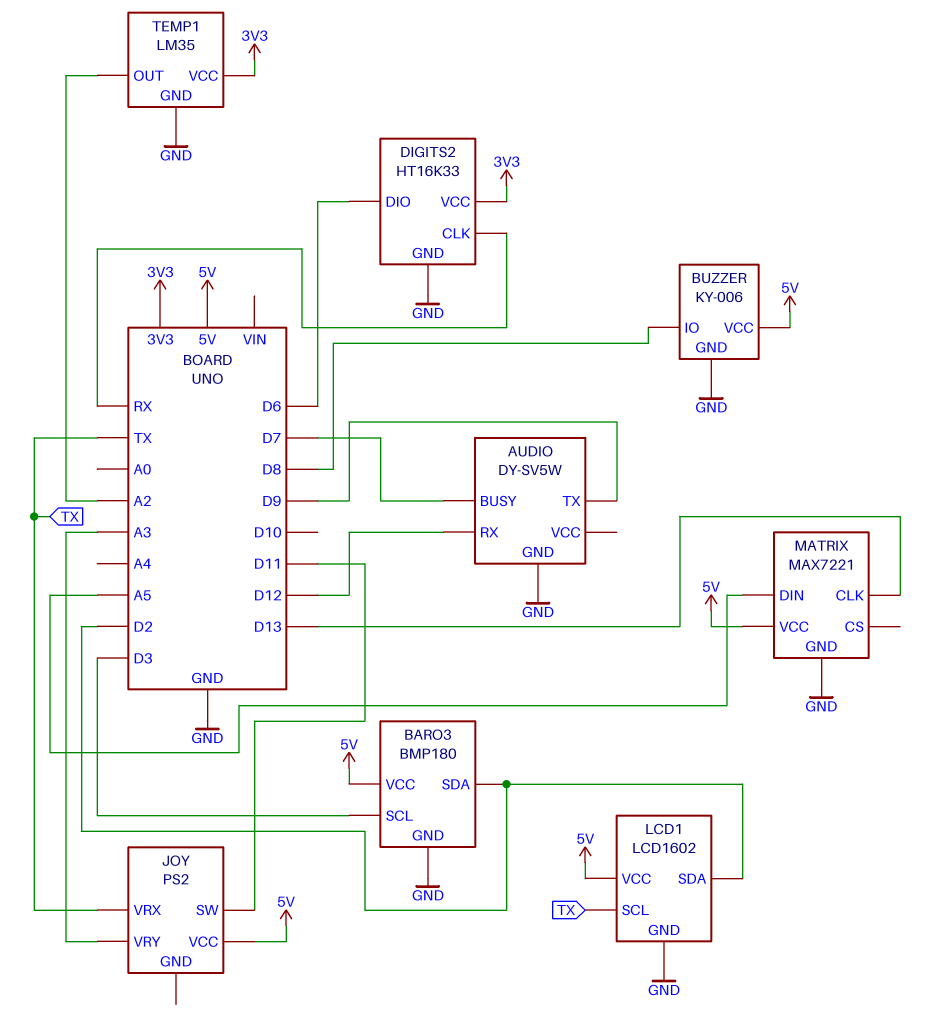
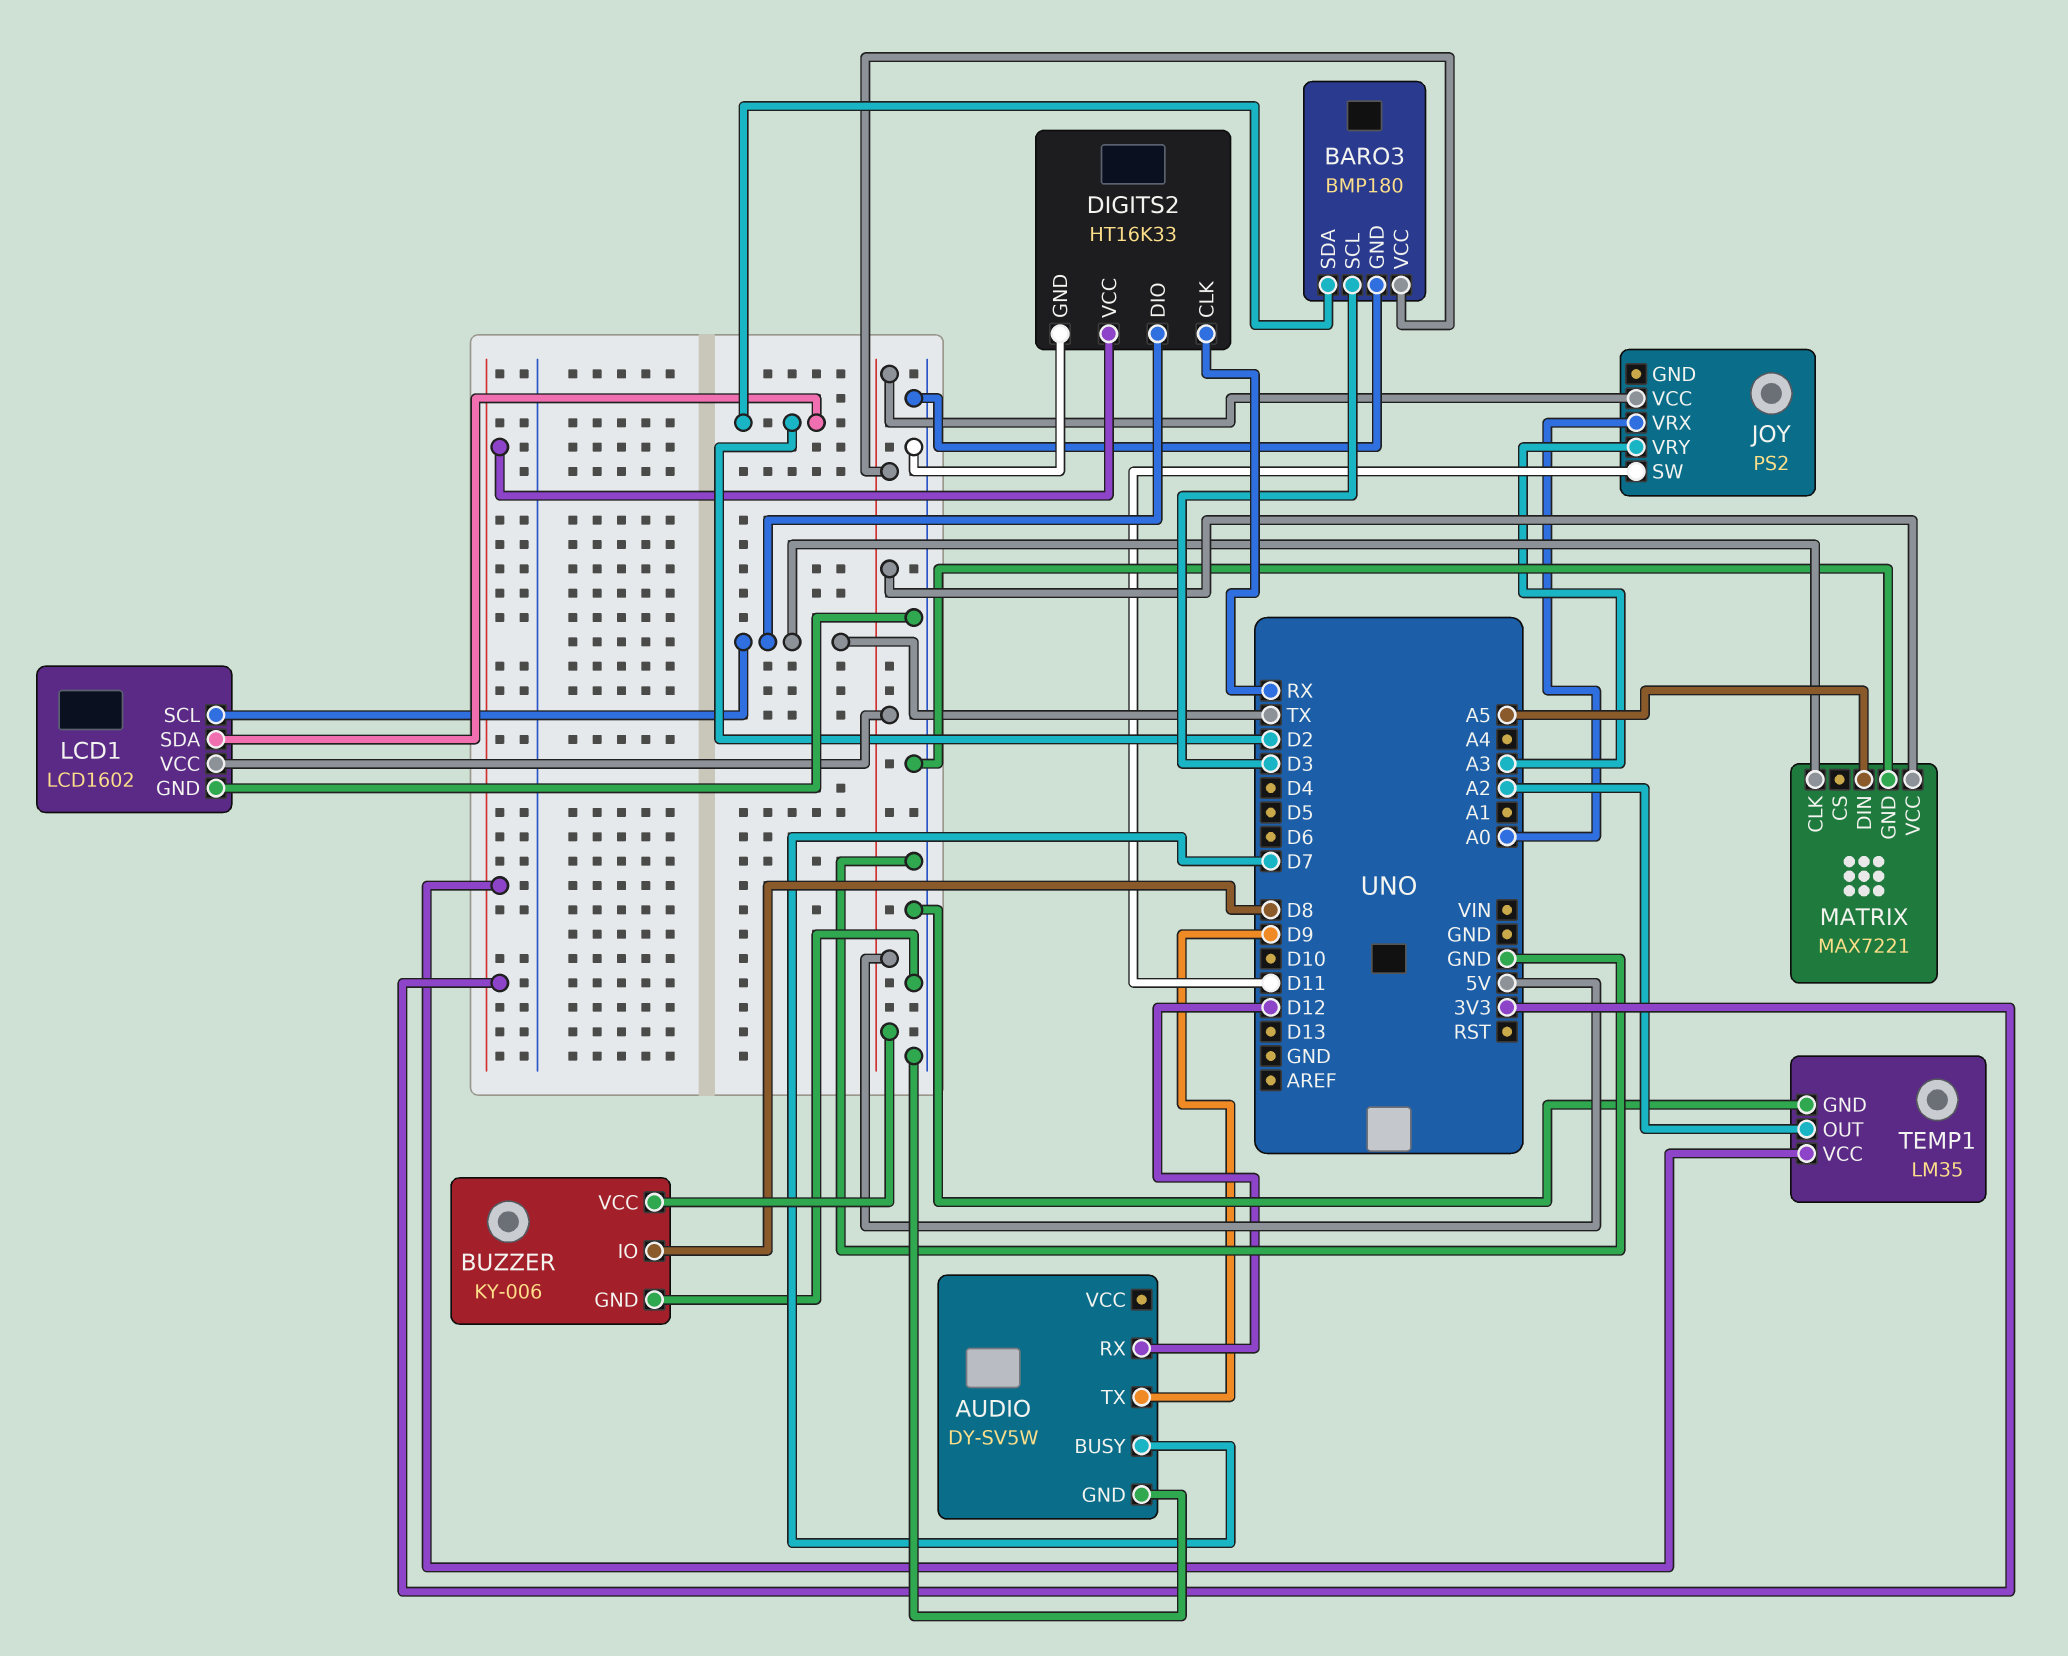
DIGITS2 pin DIO: D6 -> TX
JOY pin VRX: TX -> A0
MATRIX pin CLK: D13 -> TX

